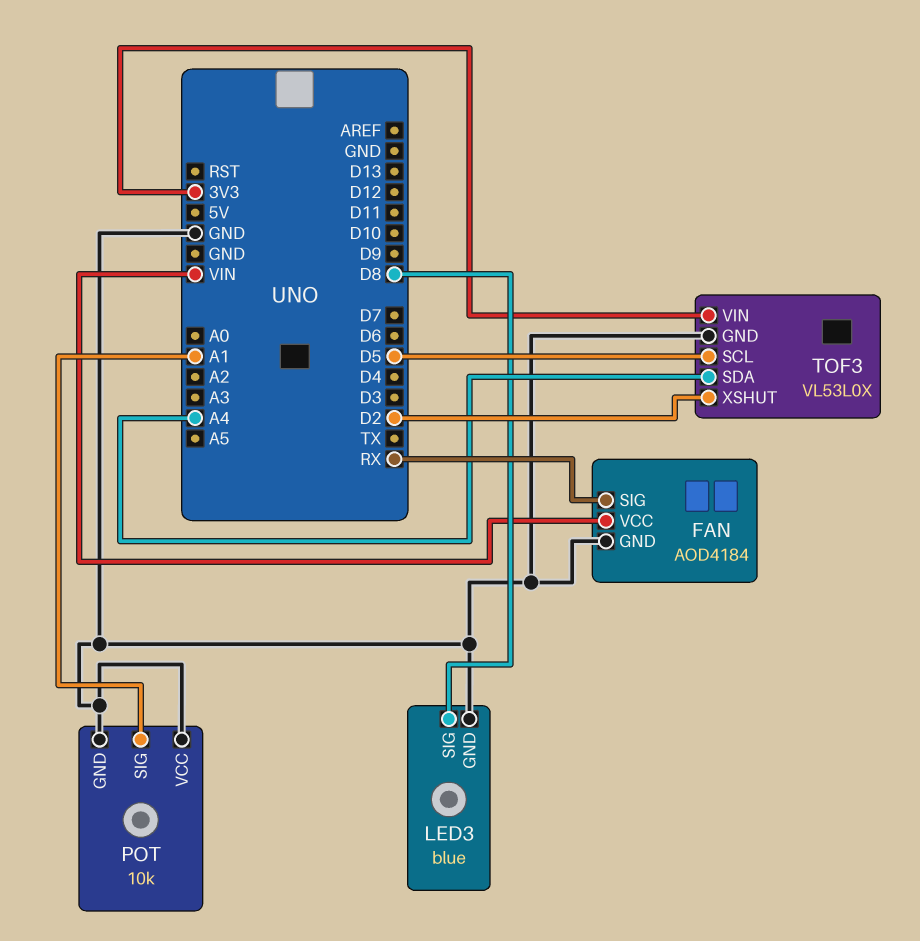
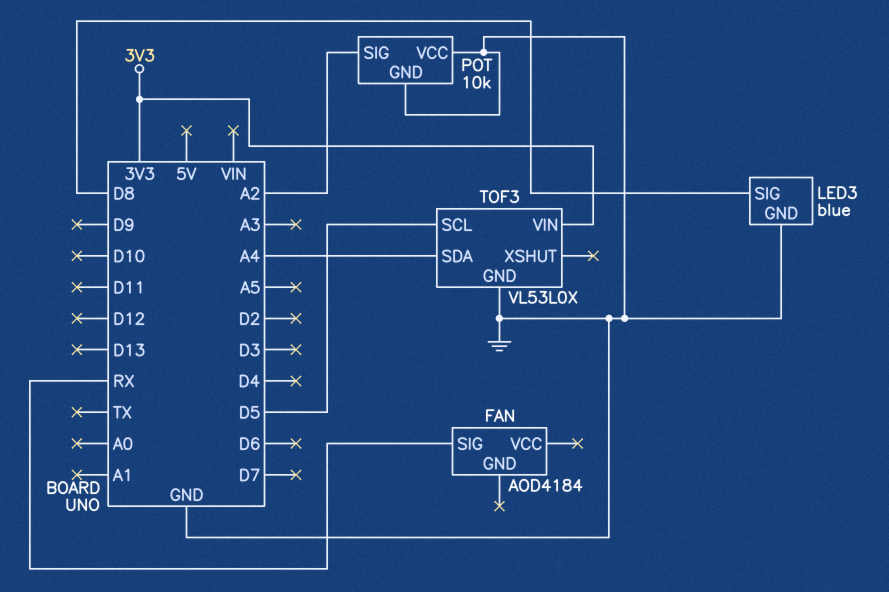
FAN pin GND: GND -> none
FAN pin VCC: VIN -> none
POT pin SIG: A1 -> A2
TOF3 pin XSHUT: D2 -> none

